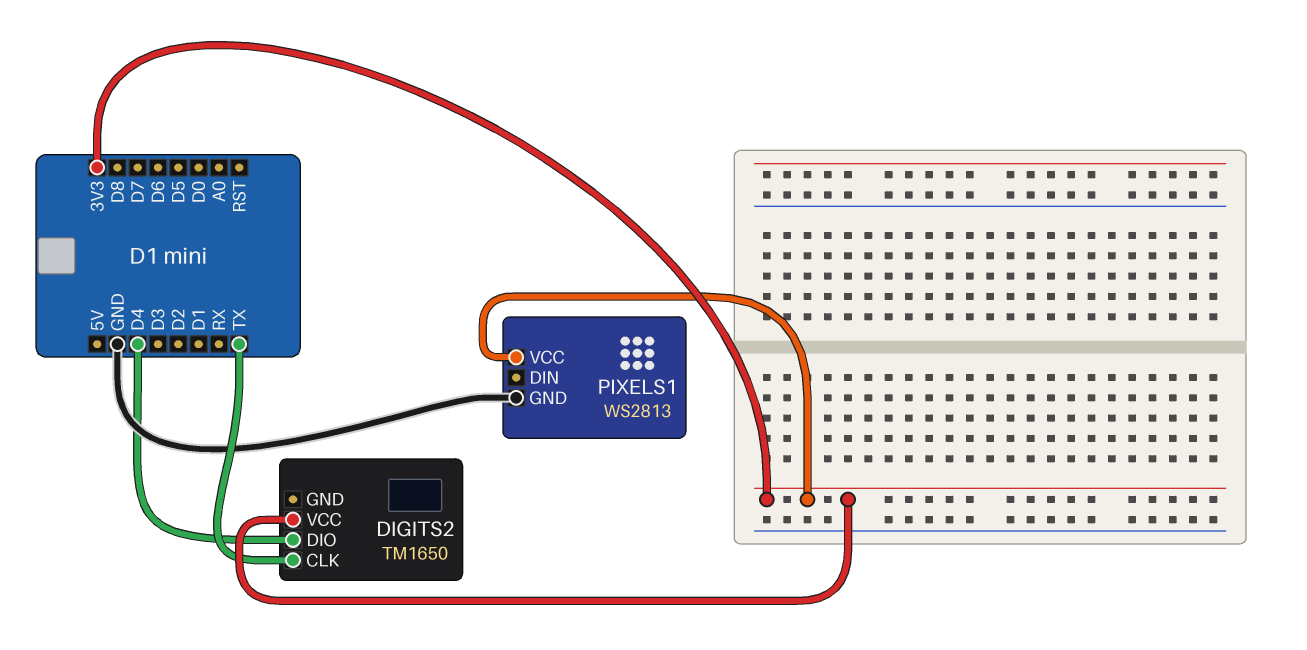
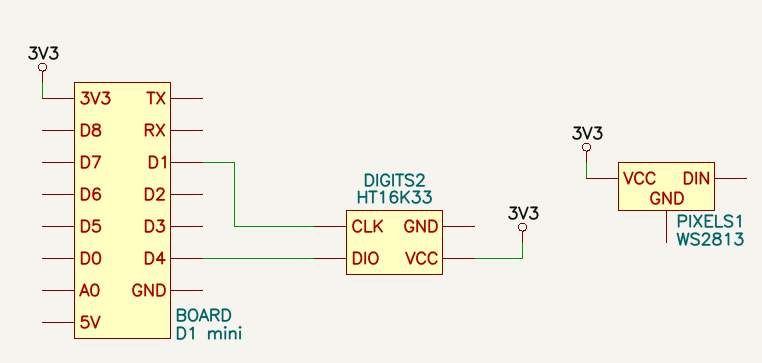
DIGITS2: TM1650 -> HT16K33
DIGITS2 pin CLK: TX -> D1
PIXELS1 pin GND: GND -> none

